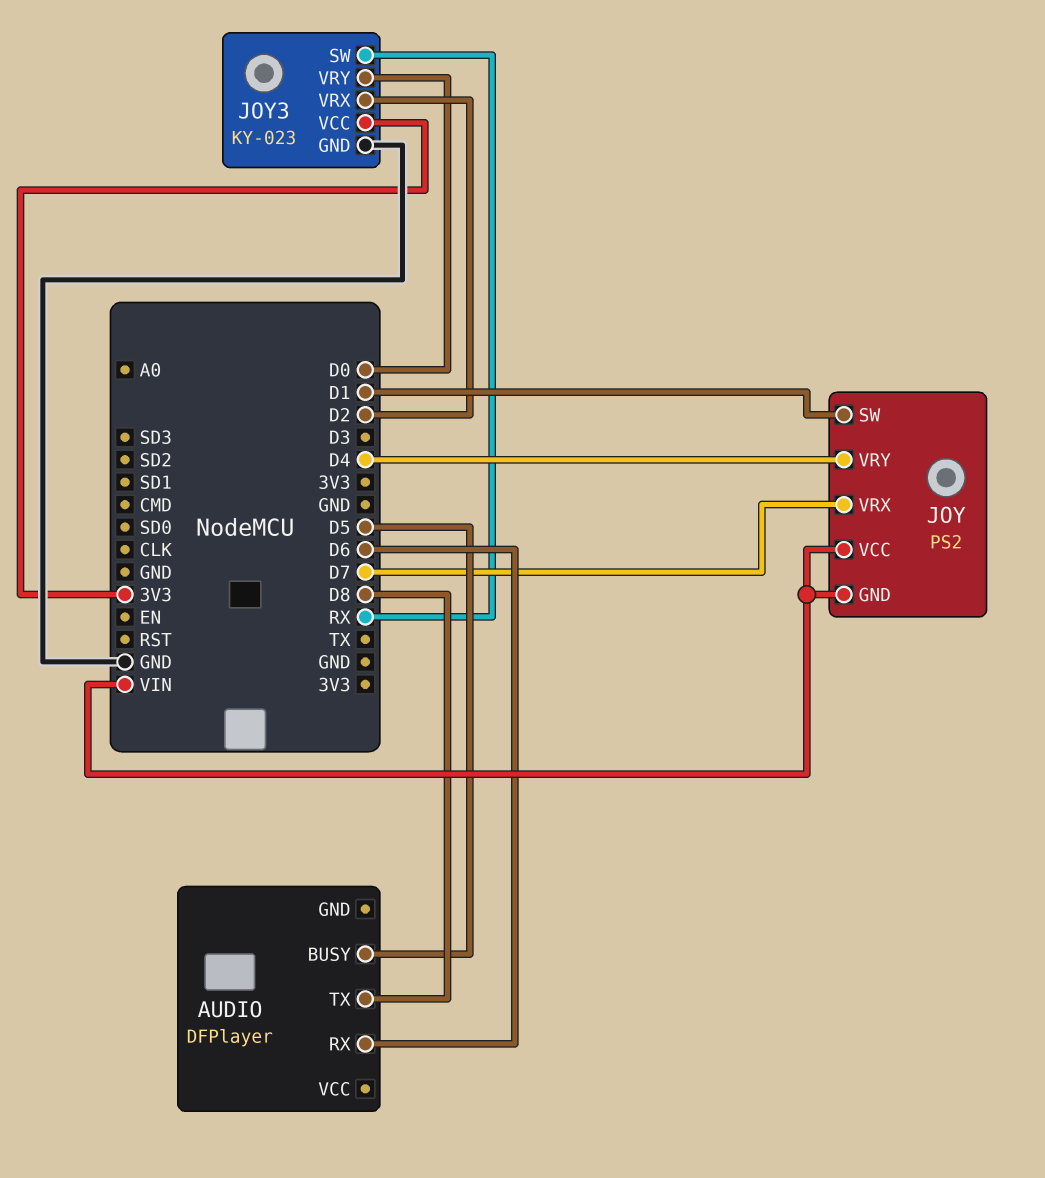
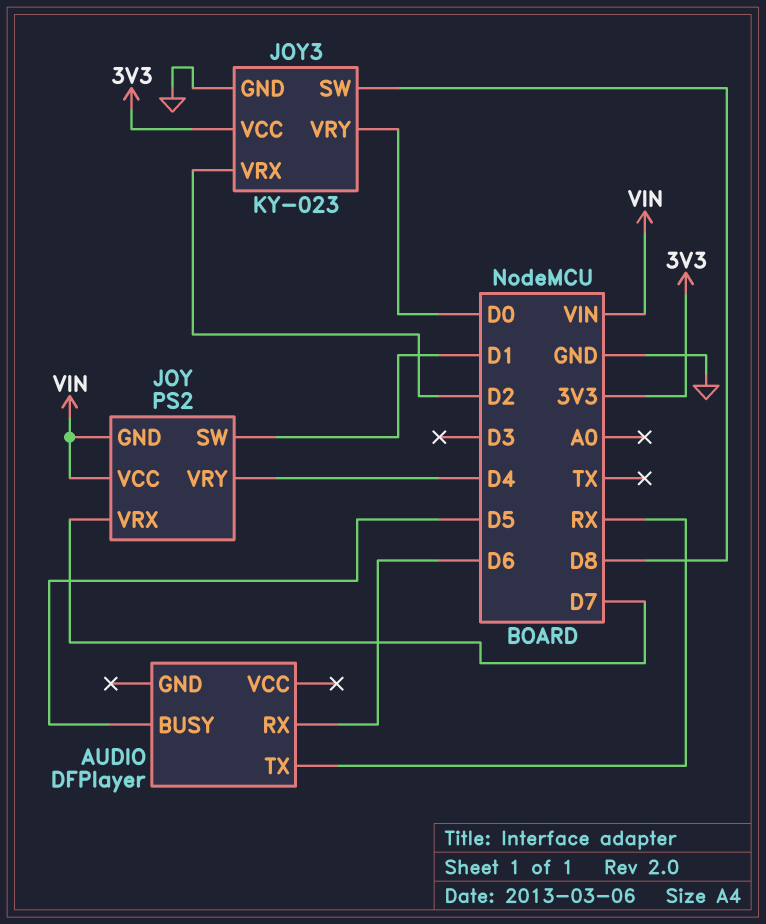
AUDIO pin TX: D8 -> RX
JOY3 pin SW: RX -> D8

